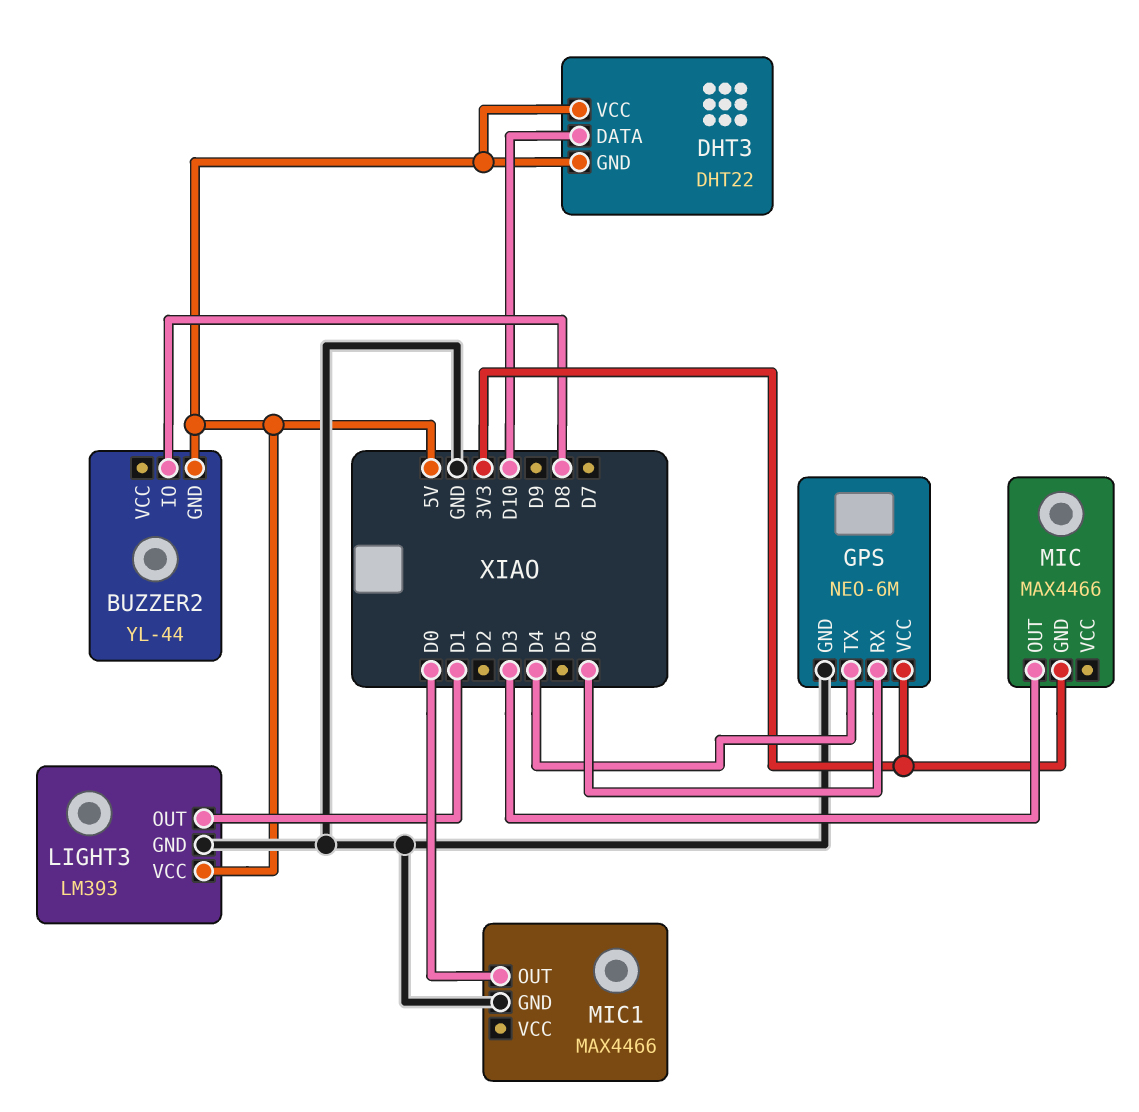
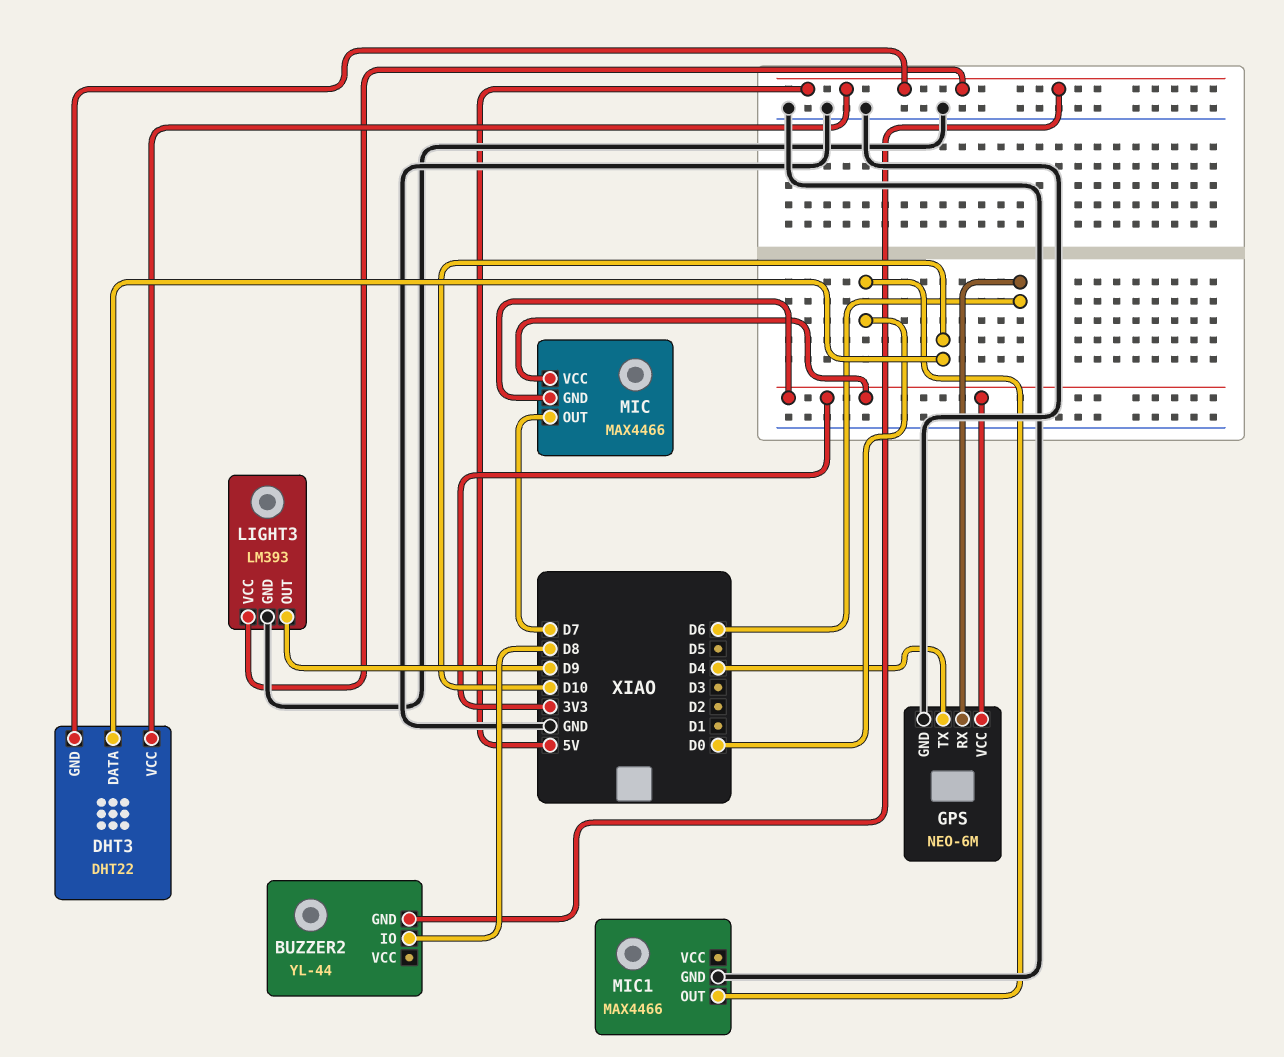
LIGHT3 pin OUT: D1 -> D9
MIC pin OUT: D3 -> D7
MIC pin VCC: none -> 3V3

